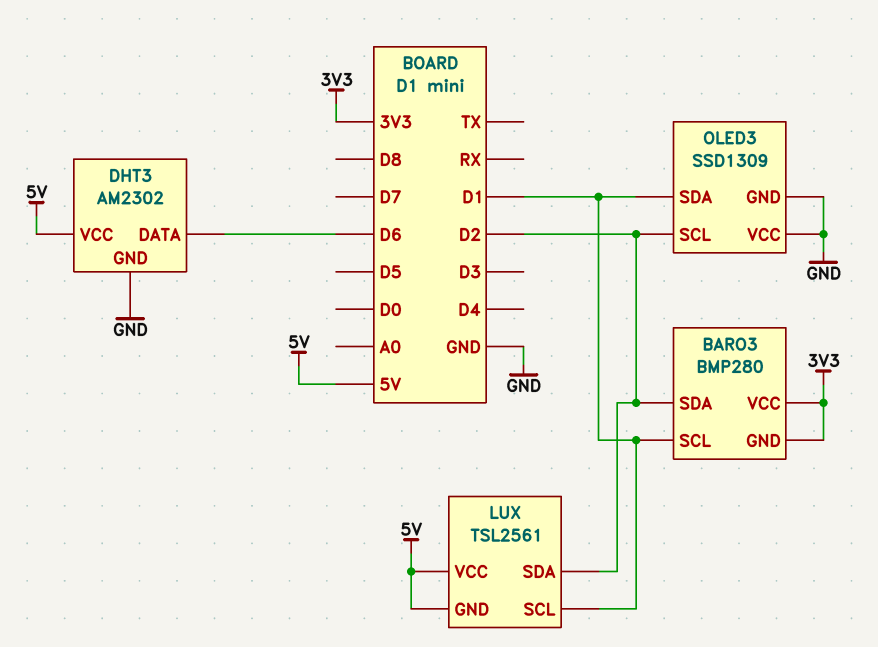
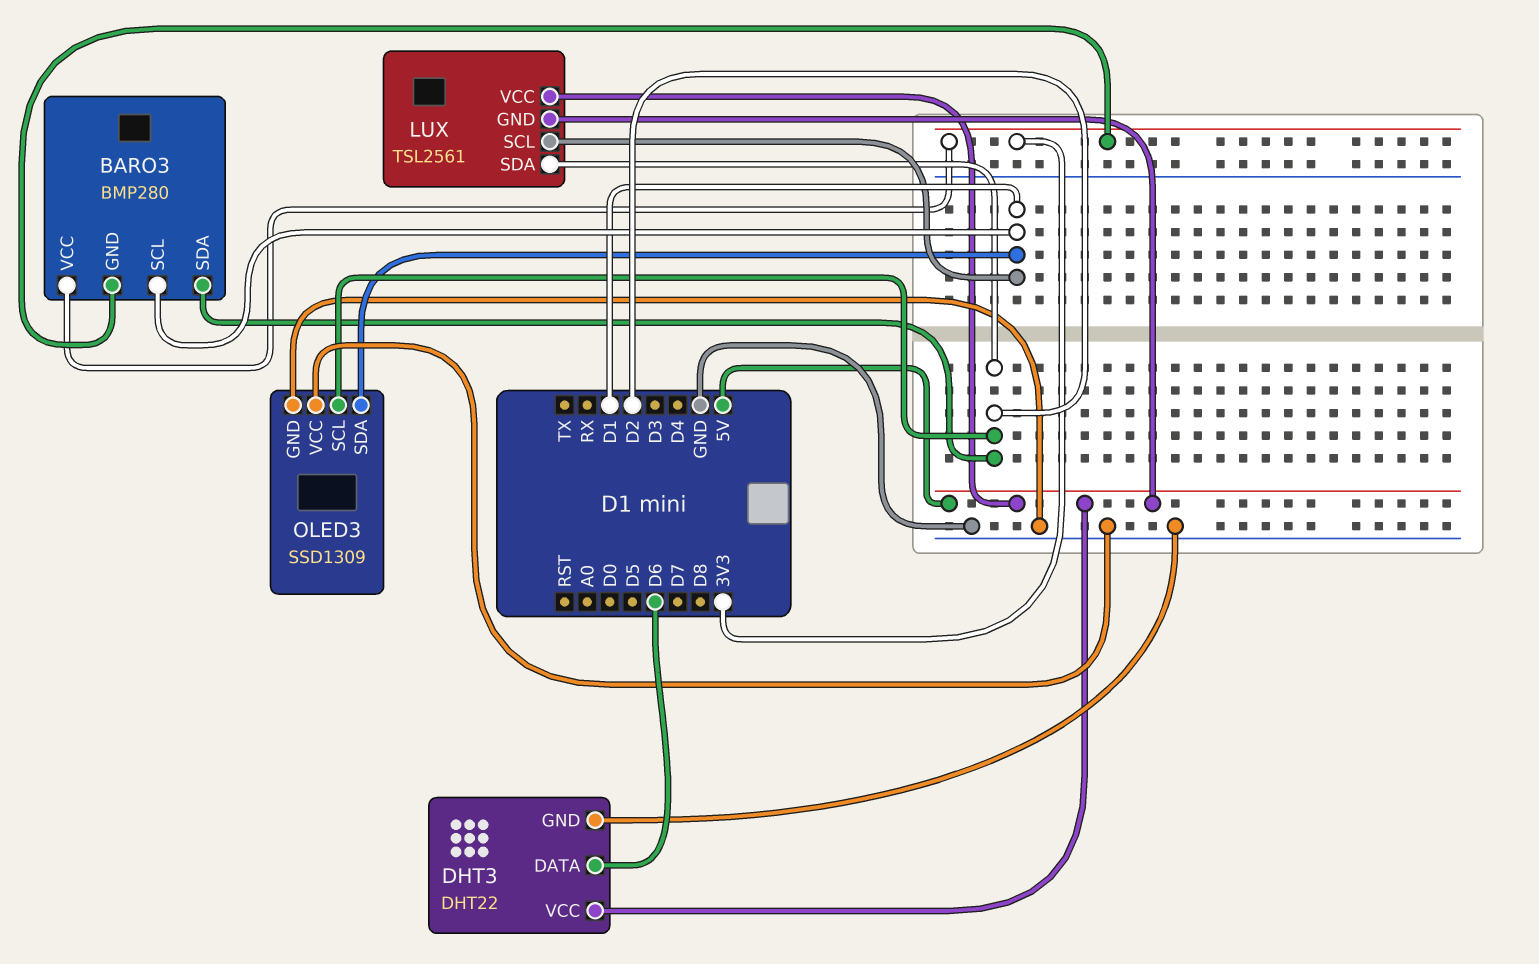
DHT3: AM2302 -> DHT22

